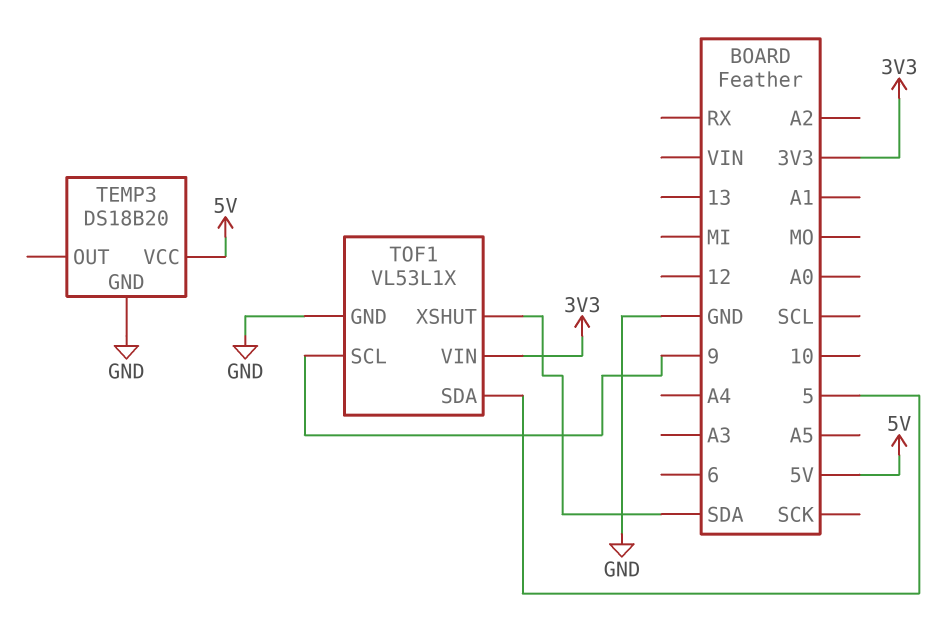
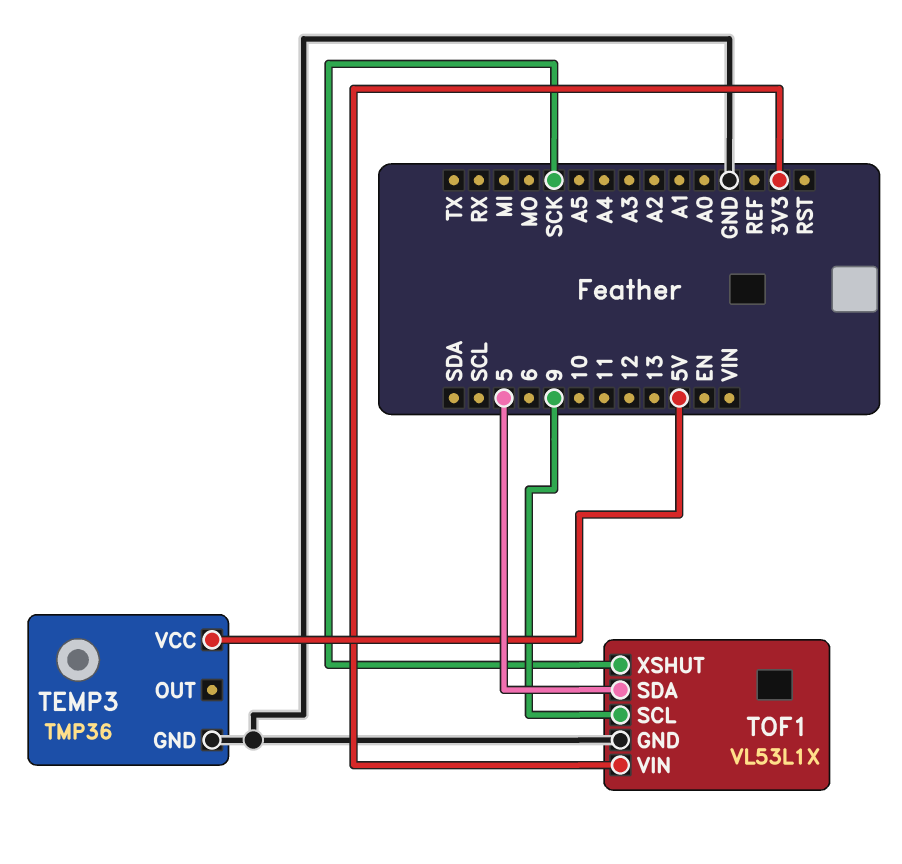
TEMP3: DS18B20 -> TMP36
TOF1 pin XSHUT: SDA -> SCK

